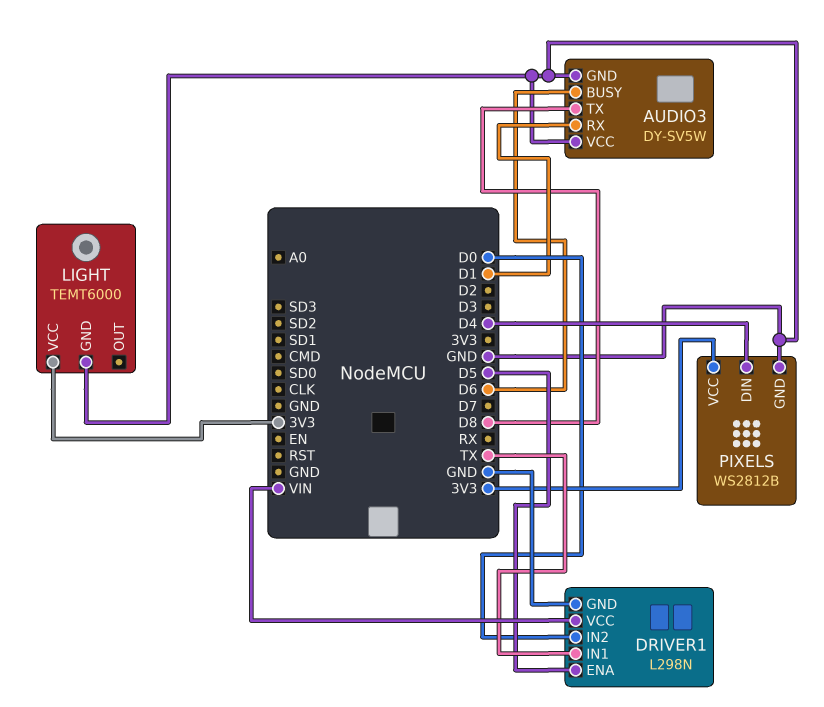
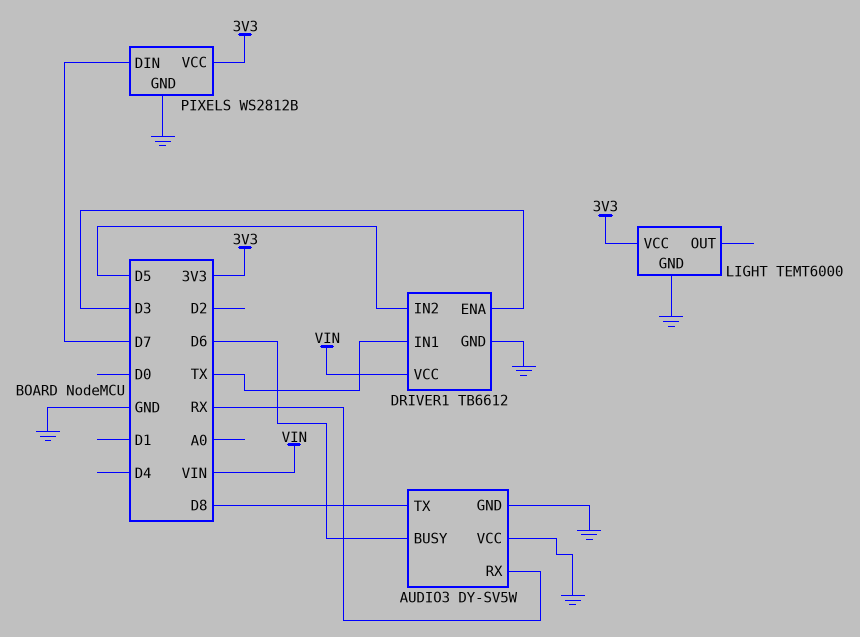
AUDIO3 pin RX: D1 -> RX
DRIVER1: L298N -> TB6612
DRIVER1 pin ENA: D5 -> D3
DRIVER1 pin IN2: D0 -> D5
PIXELS pin DIN: D4 -> D7

